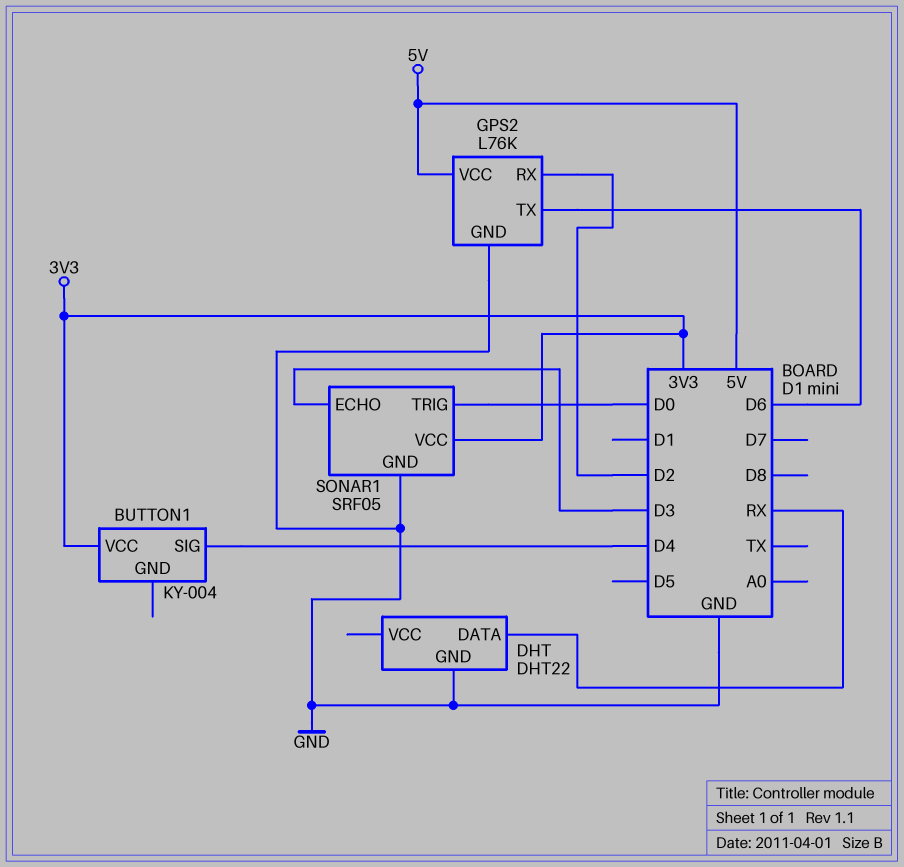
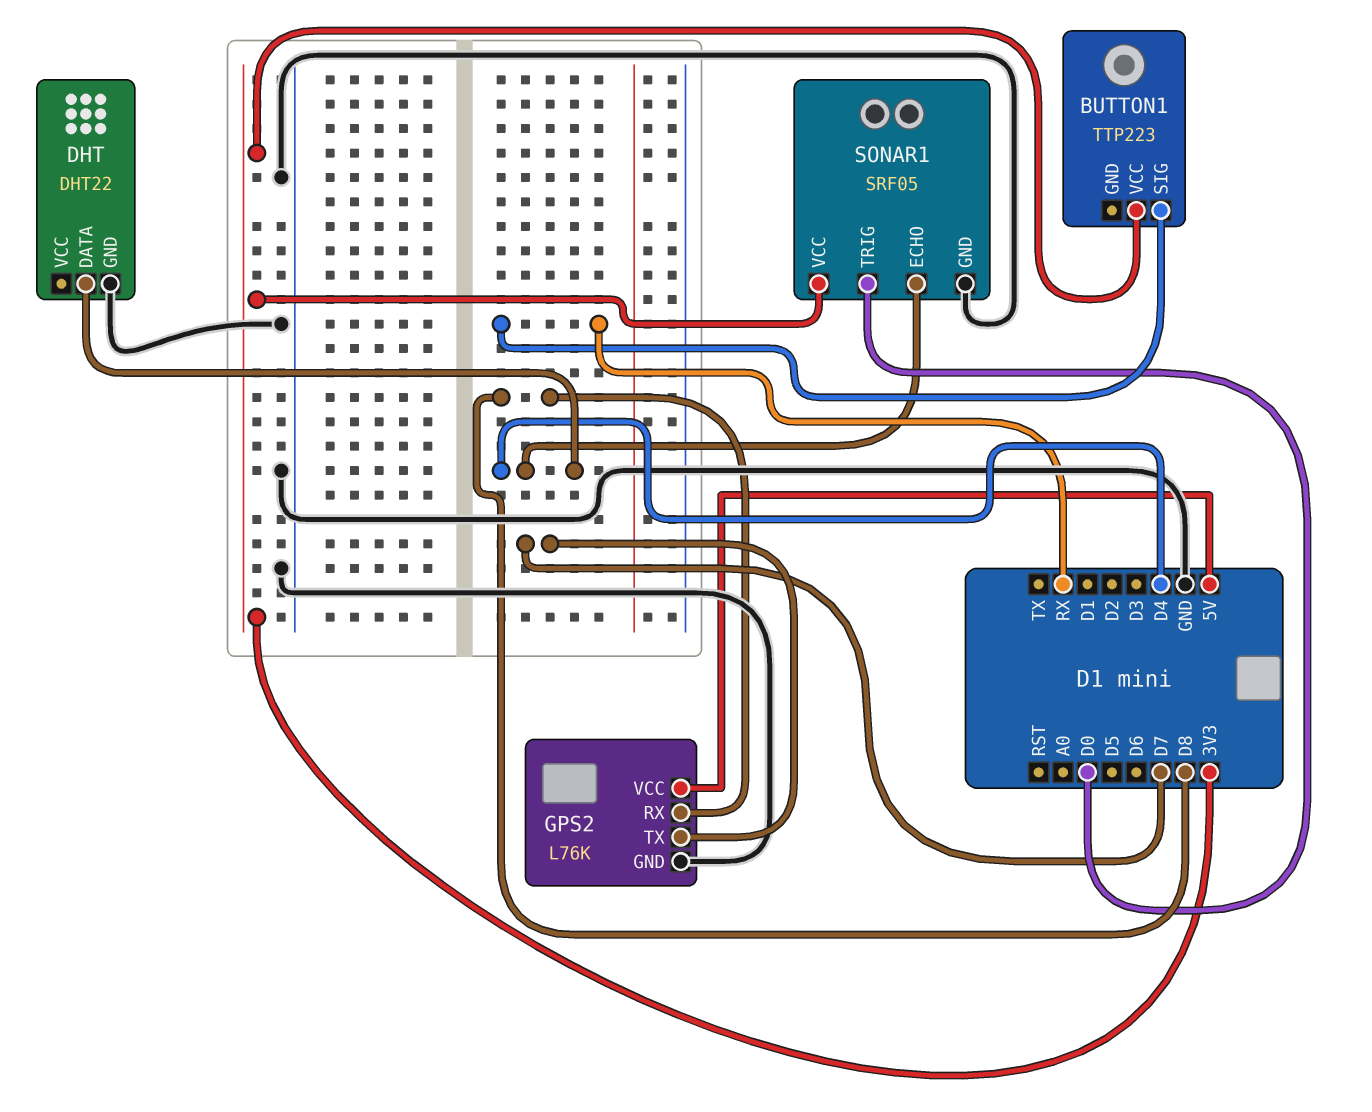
BUTTON1: KY-004 -> TTP223
BUTTON1 pin SIG: D4 -> RX
DHT pin DATA: RX -> D4
GPS2 pin RX: D2 -> D8
GPS2 pin TX: D6 -> D7
SONAR1 pin ECHO: D3 -> D4

